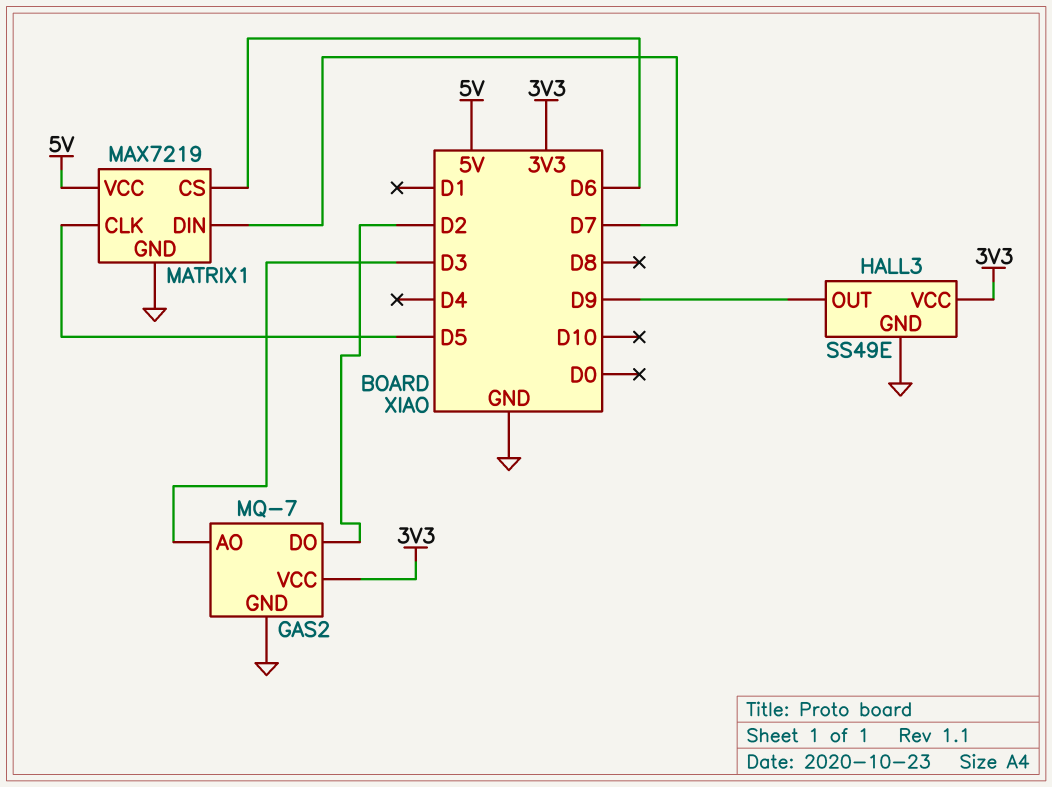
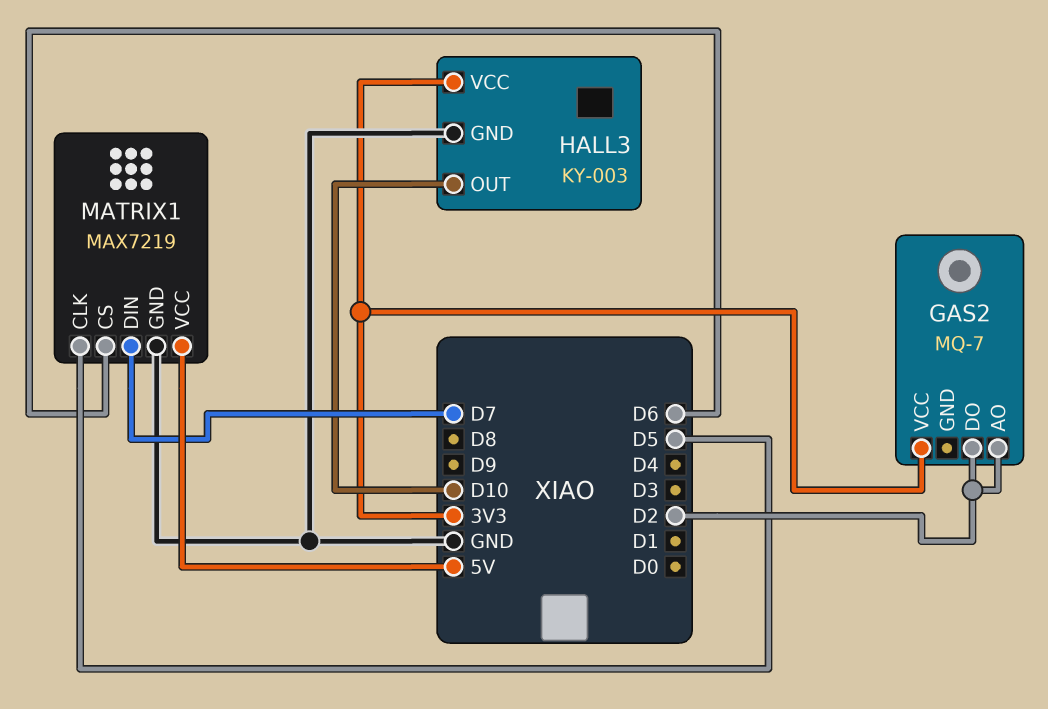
GAS2 pin AO: D3 -> D2
GAS2 pin GND: GND -> none
HALL3: SS49E -> KY-003
HALL3 pin OUT: D9 -> D10

